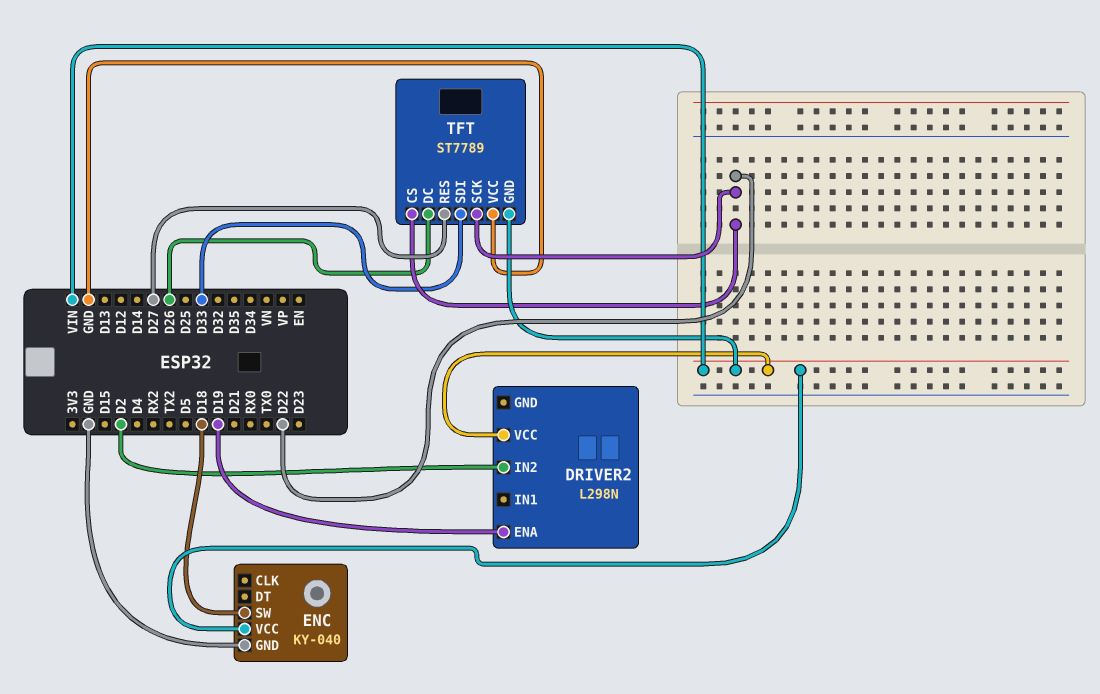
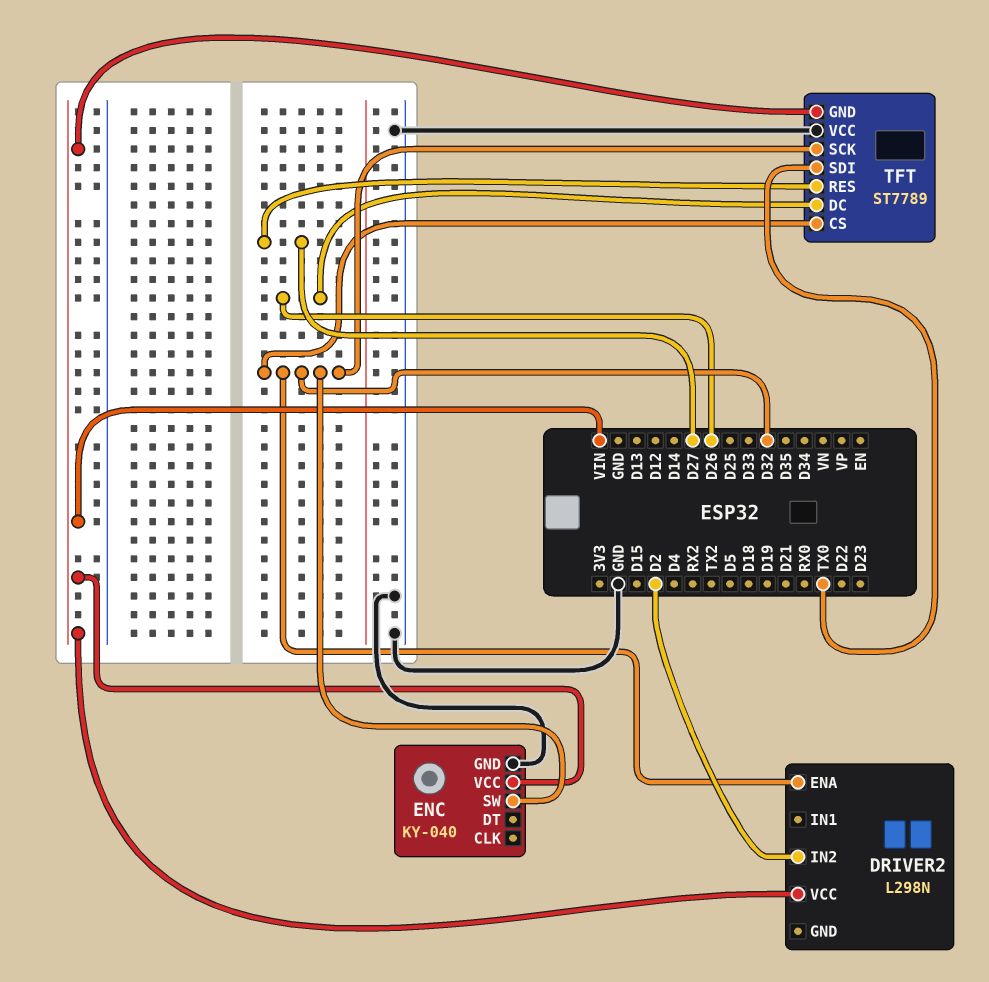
DRIVER2 pin ENA: D19 -> D32
ENC pin SW: D18 -> D32
TFT pin CS: D22 -> D32
TFT pin SCK: D22 -> D32
TFT pin SDI: D33 -> TX0

